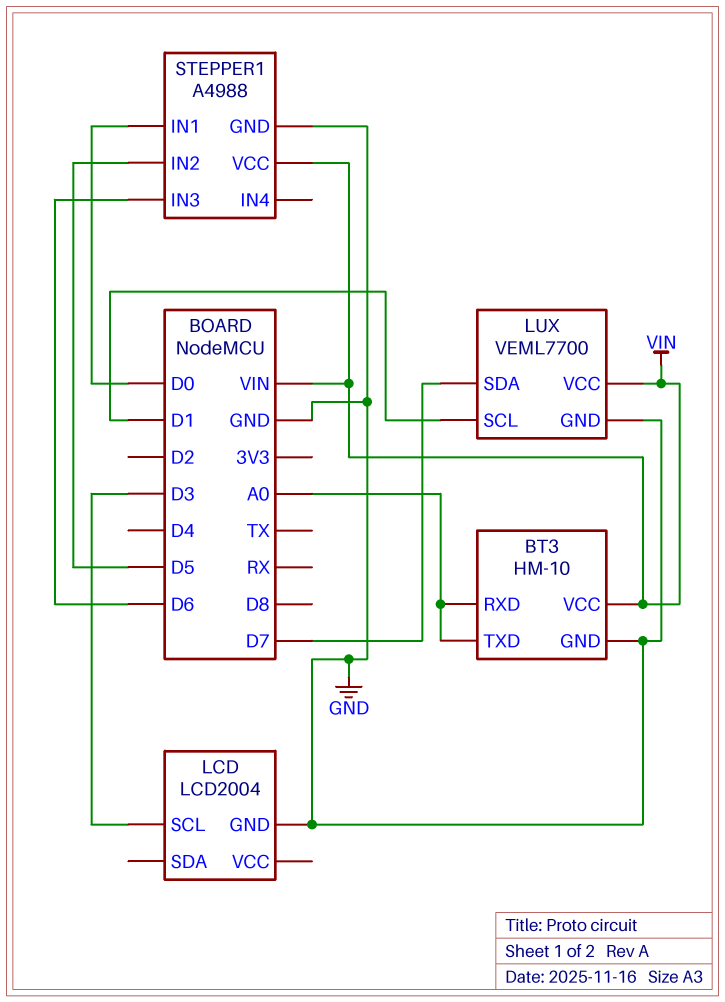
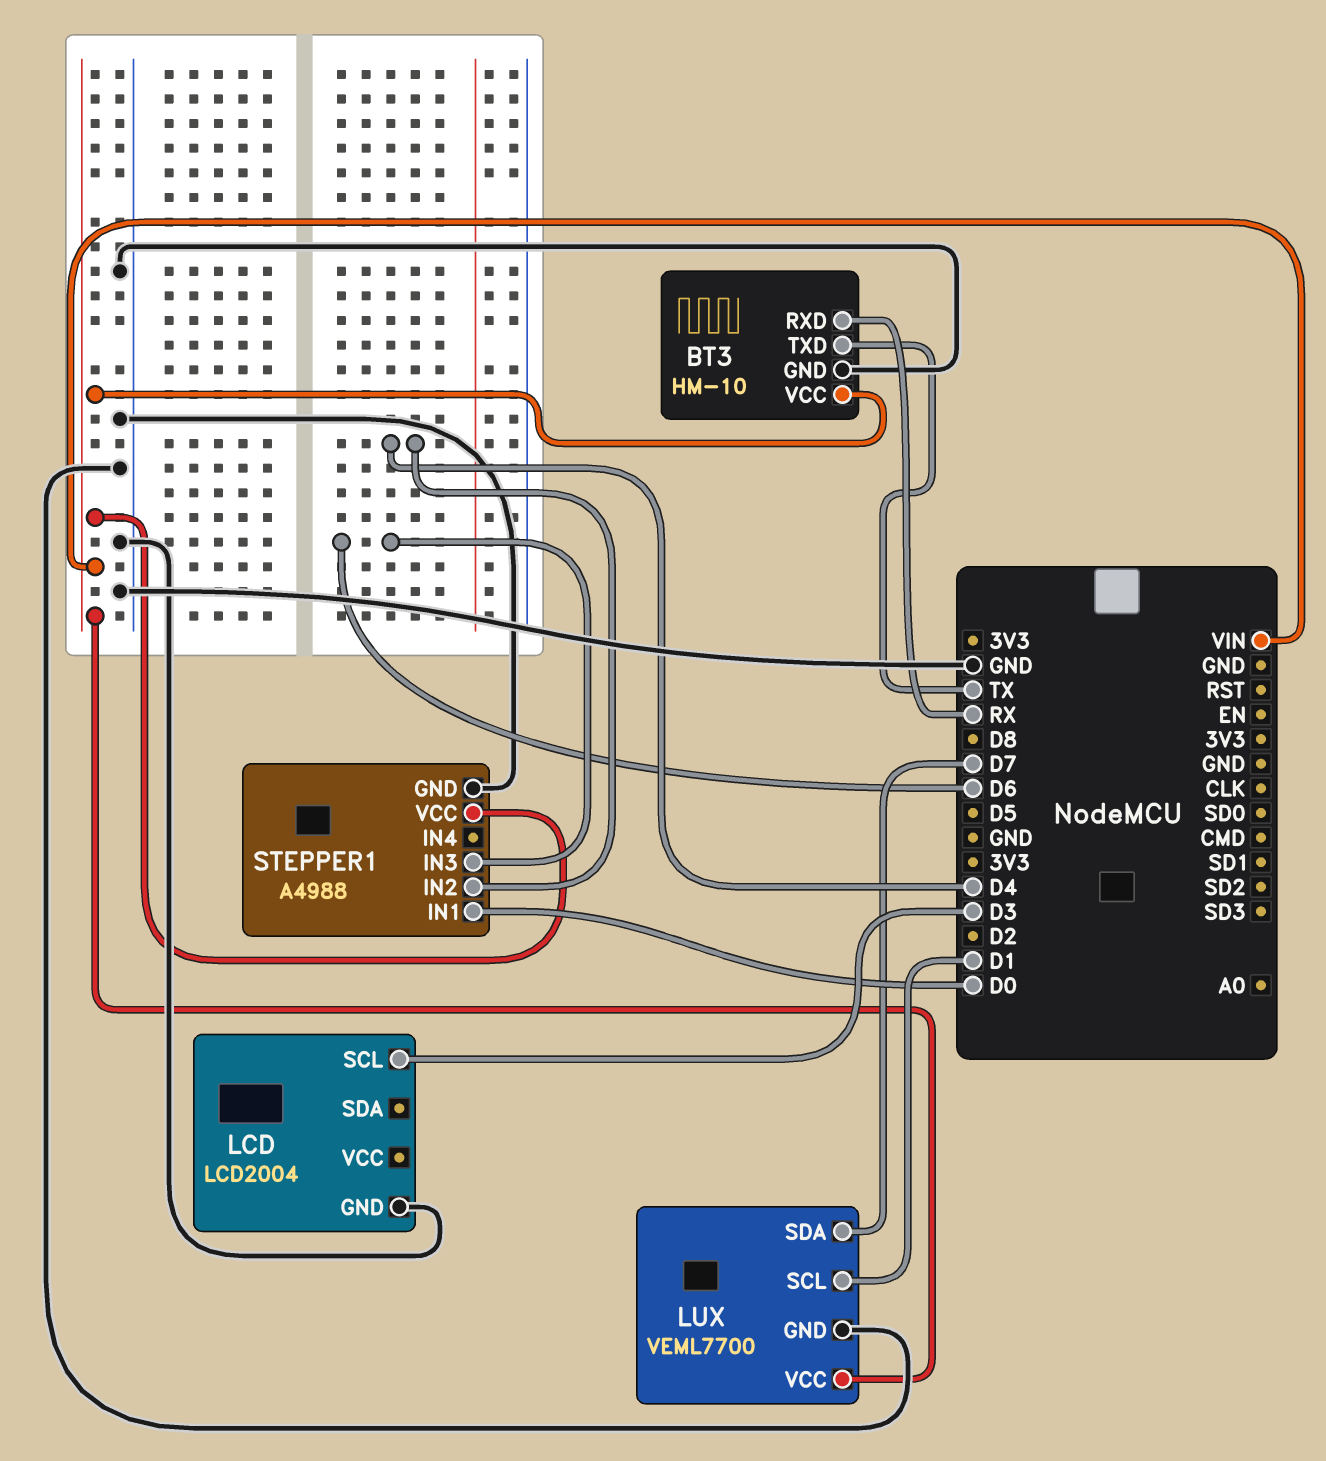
BT3 pin RXD: A0 -> RX
BT3 pin TXD: A0 -> TX
STEPPER1 pin IN2: D5 -> D4

